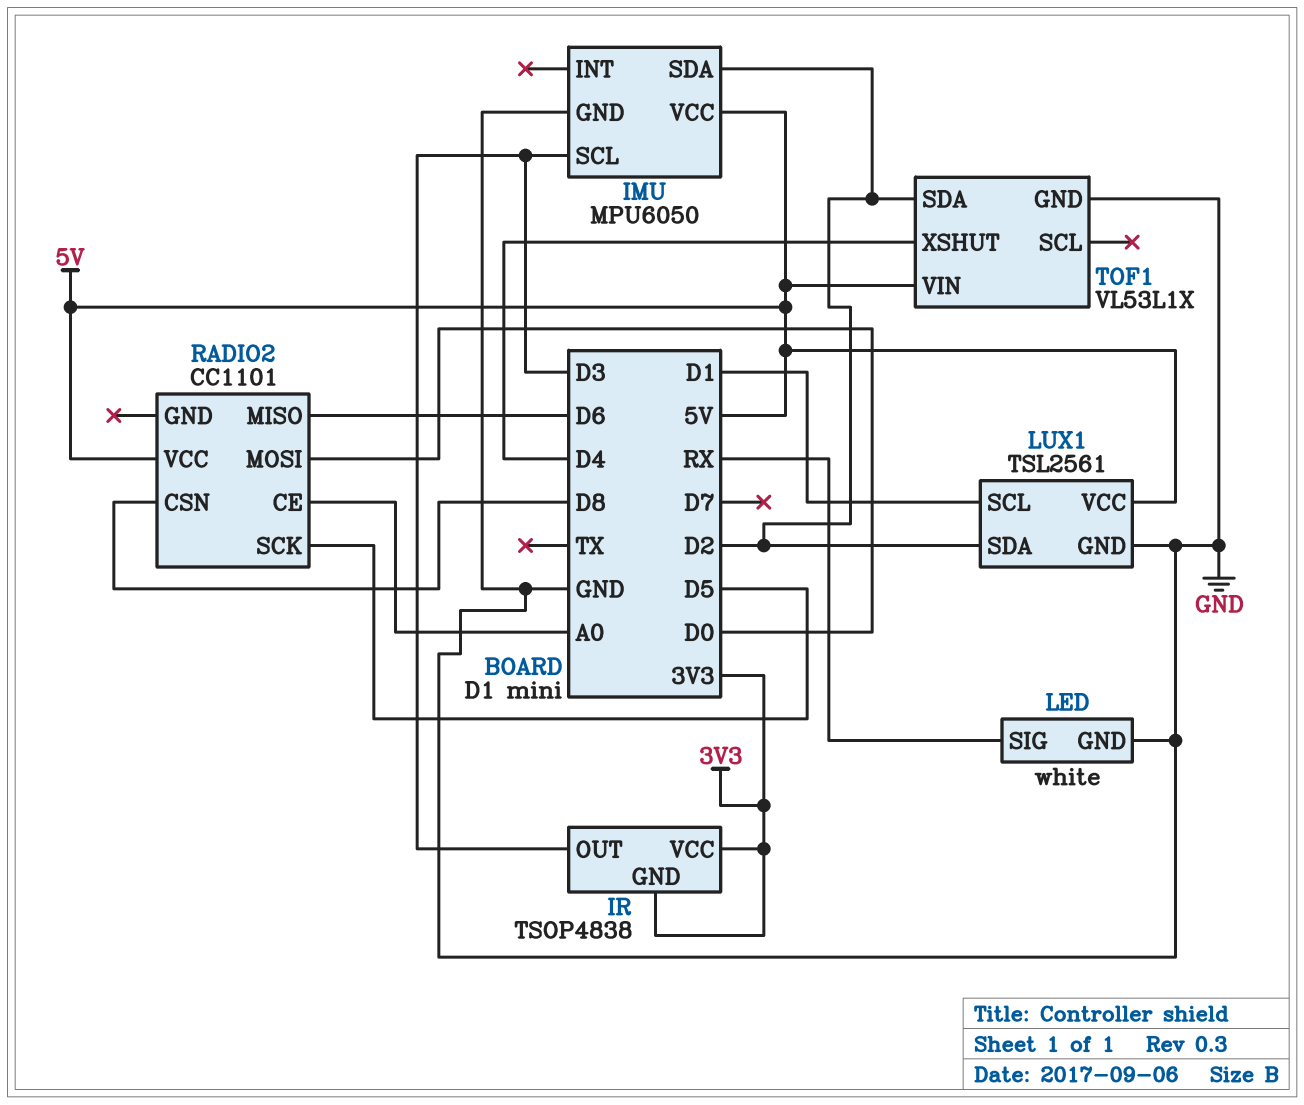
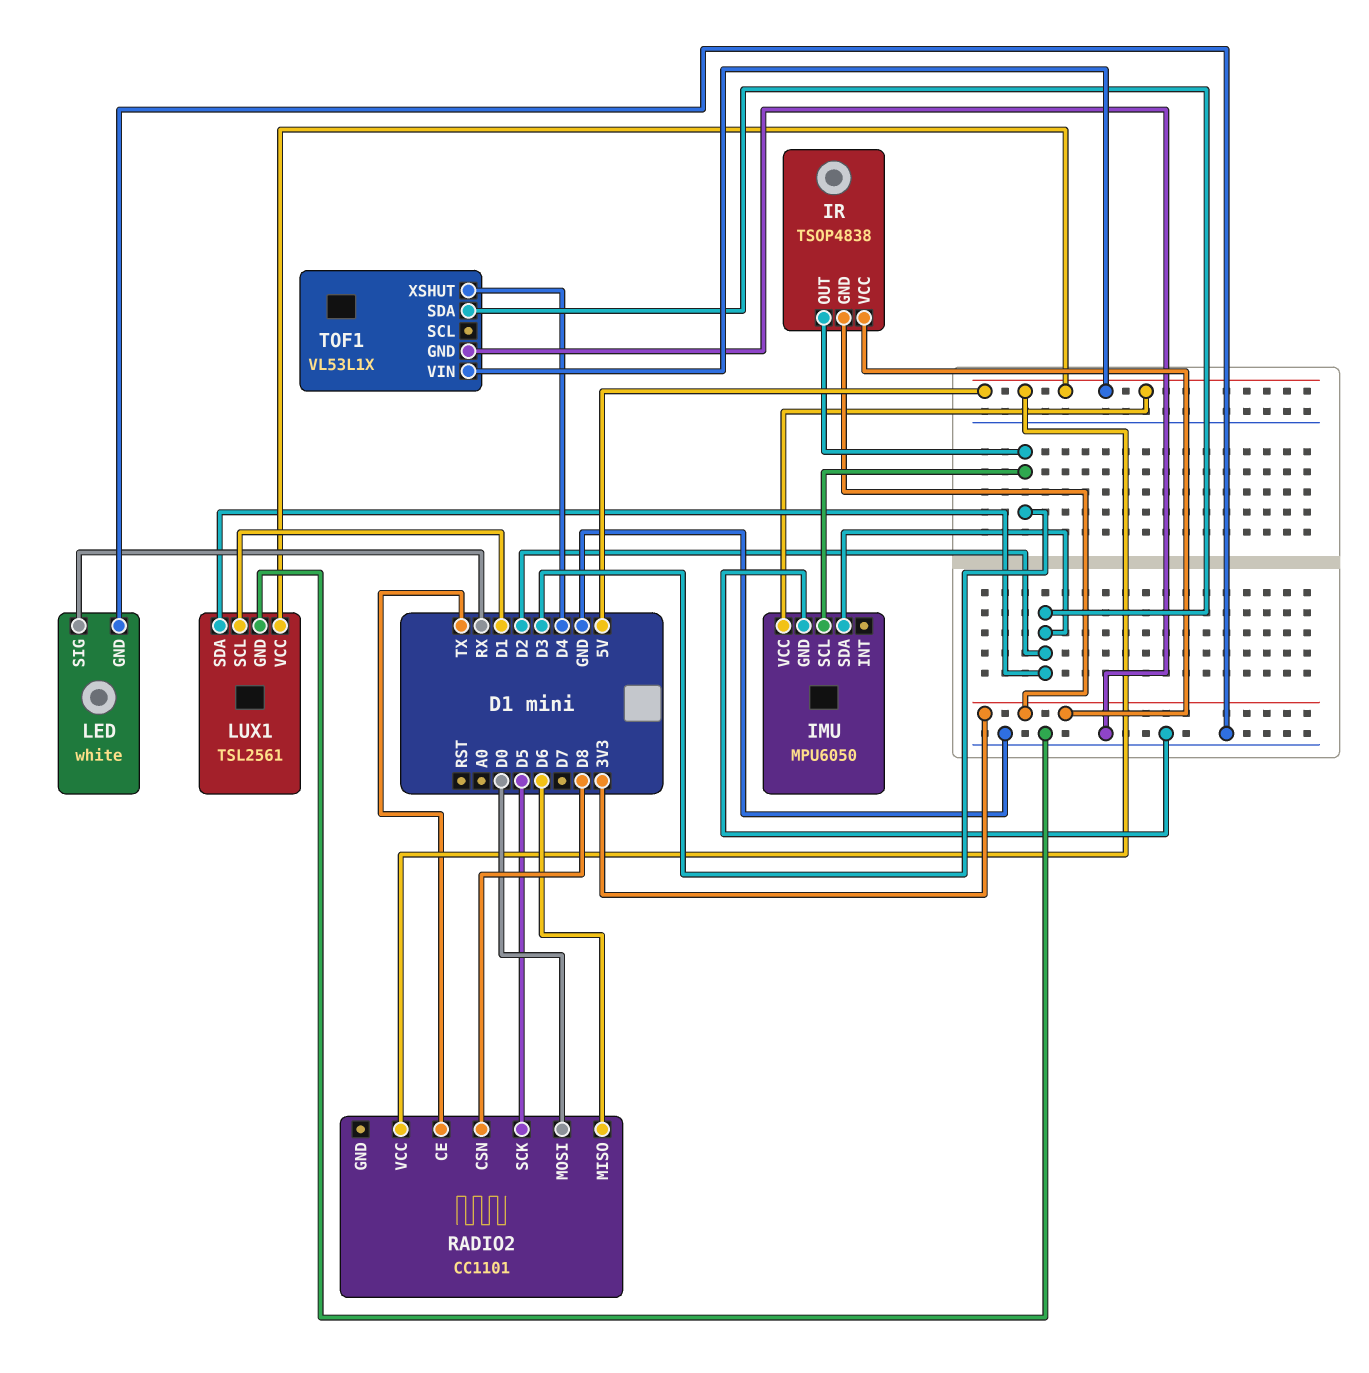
RADIO2 pin CE: A0 -> TX

